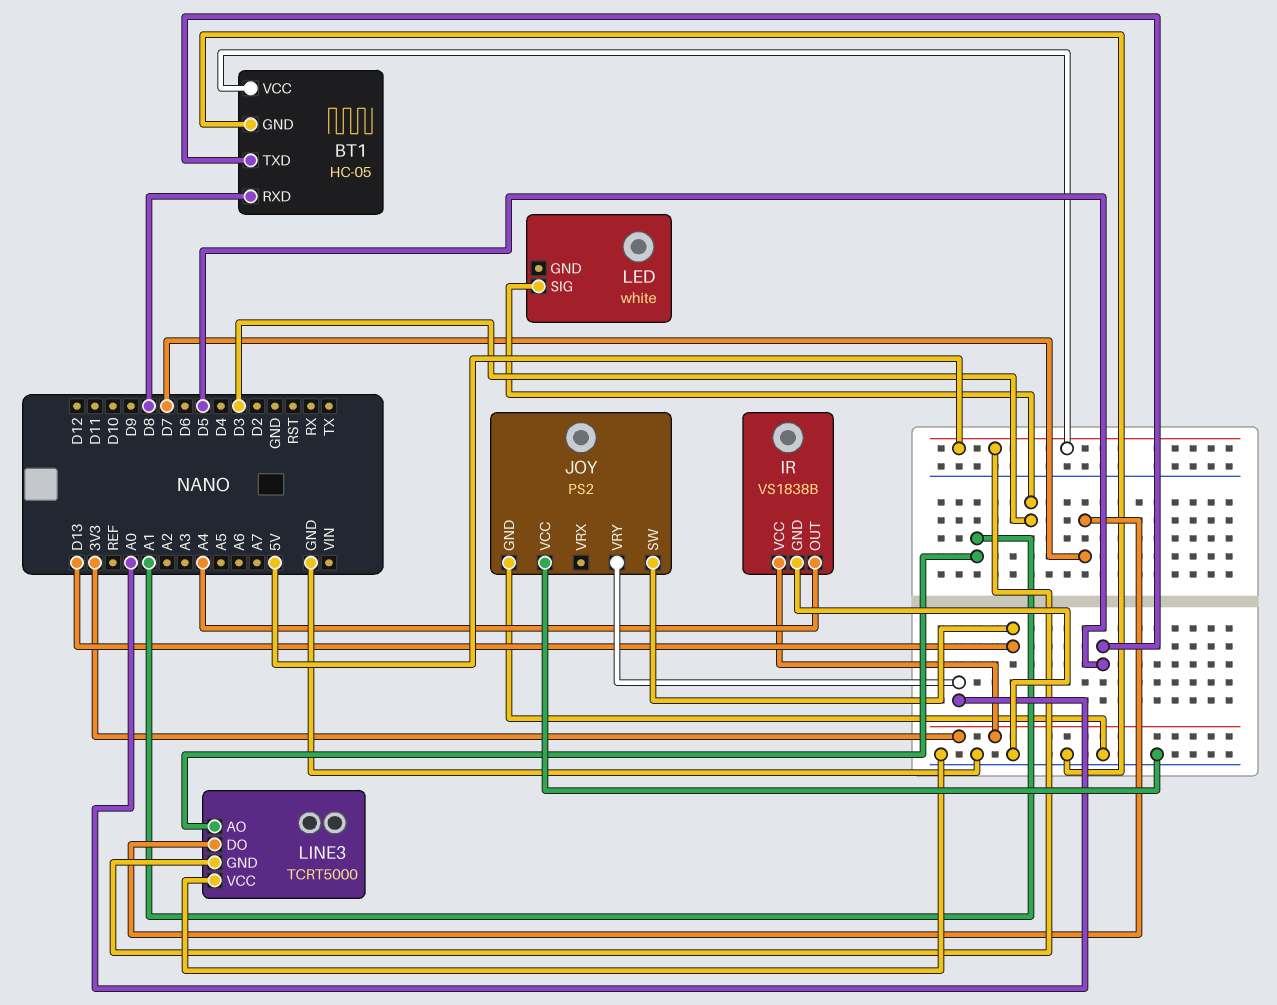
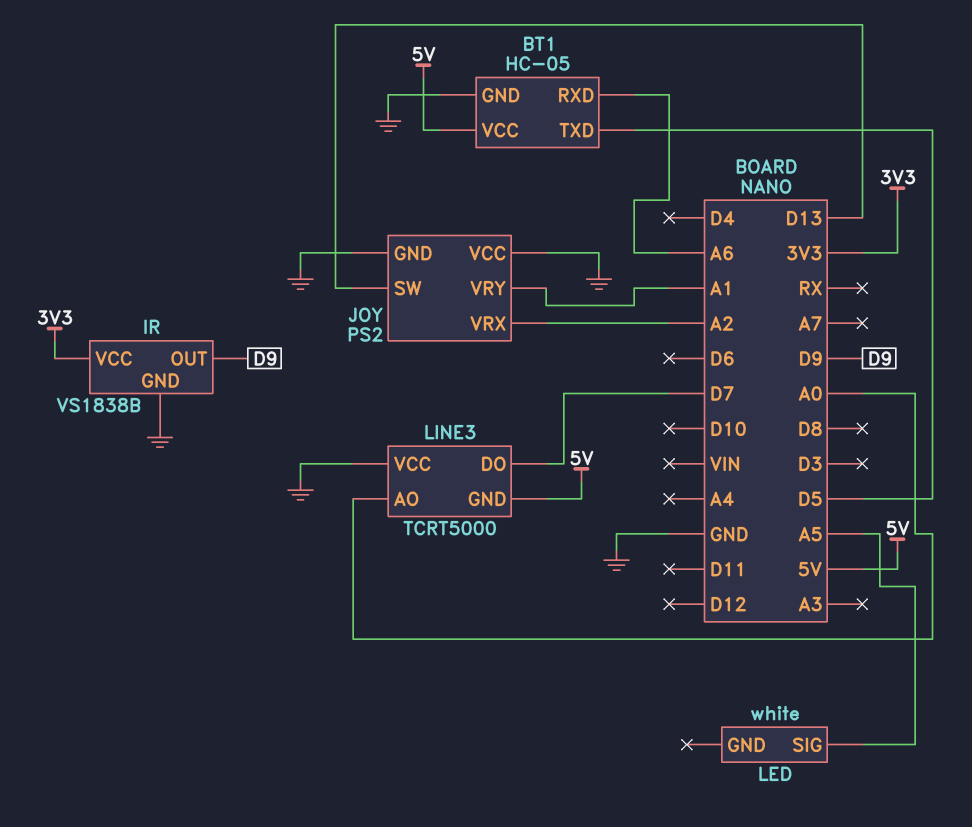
BT1 pin RXD: D8 -> A6
IR pin OUT: A4 -> D9
JOY pin VRX: none -> A2
JOY pin VRY: A0 -> A1
LED pin SIG: D3 -> A5
LINE3 pin AO: A1 -> A0

